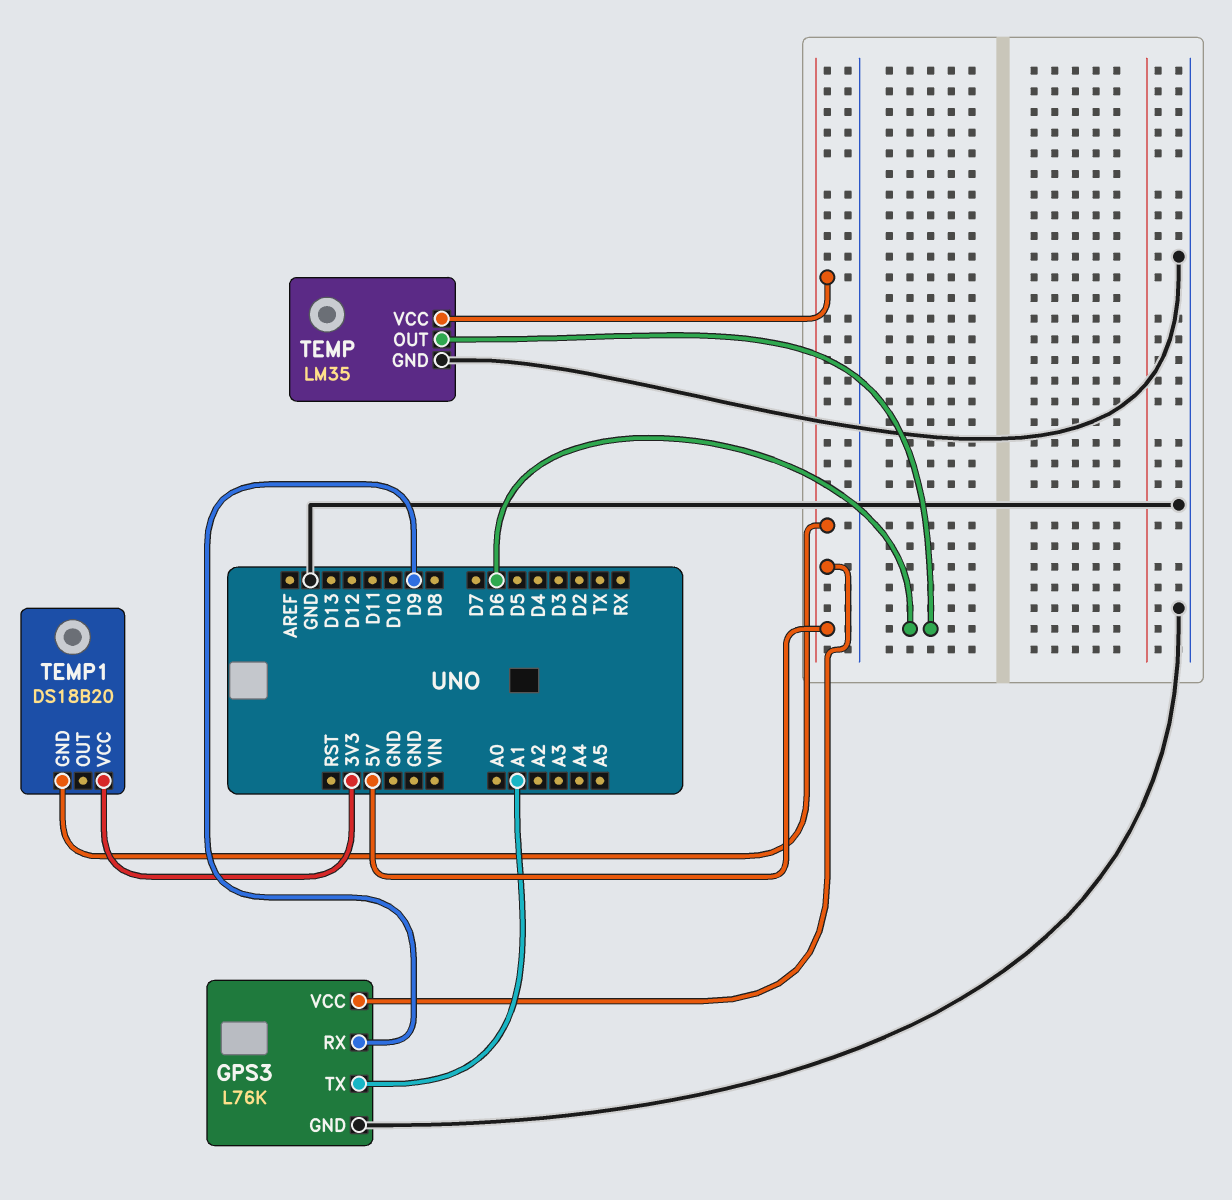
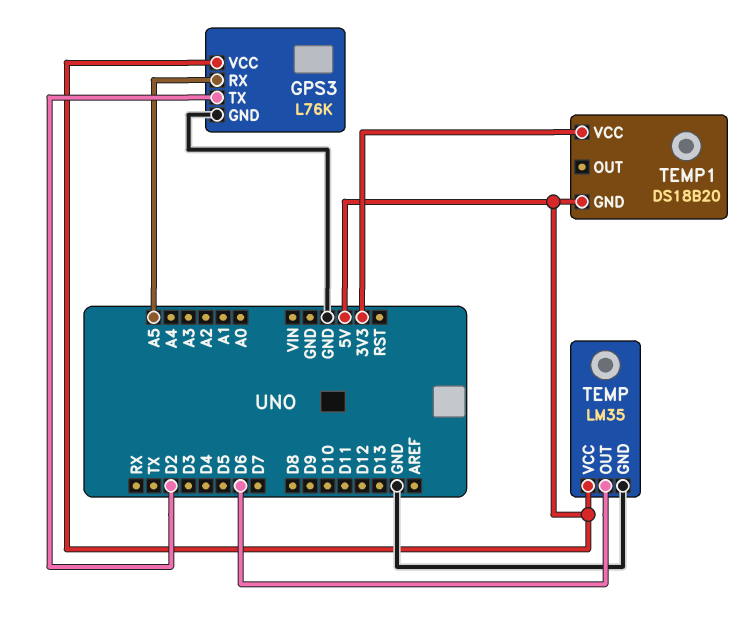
GPS3 pin RX: D9 -> A5
GPS3 pin TX: A1 -> D2

